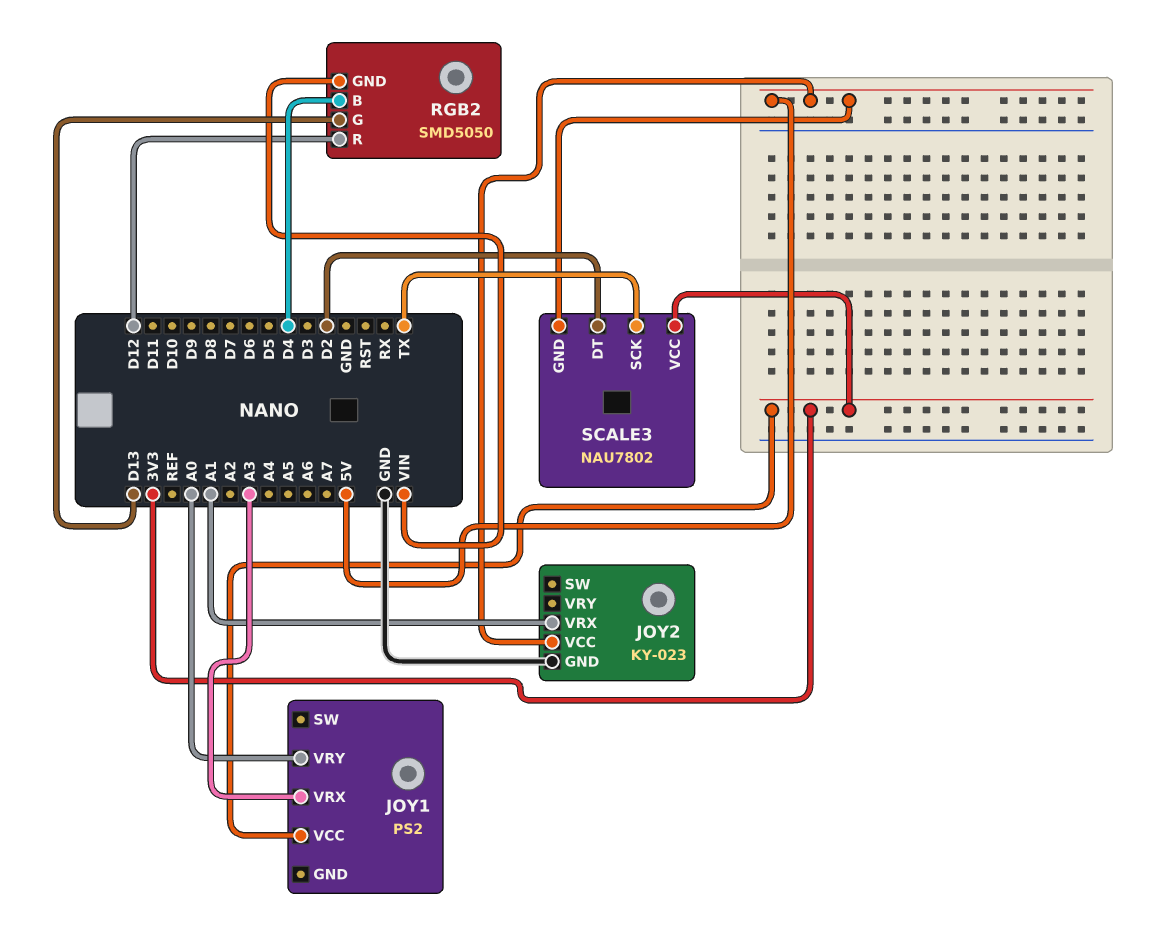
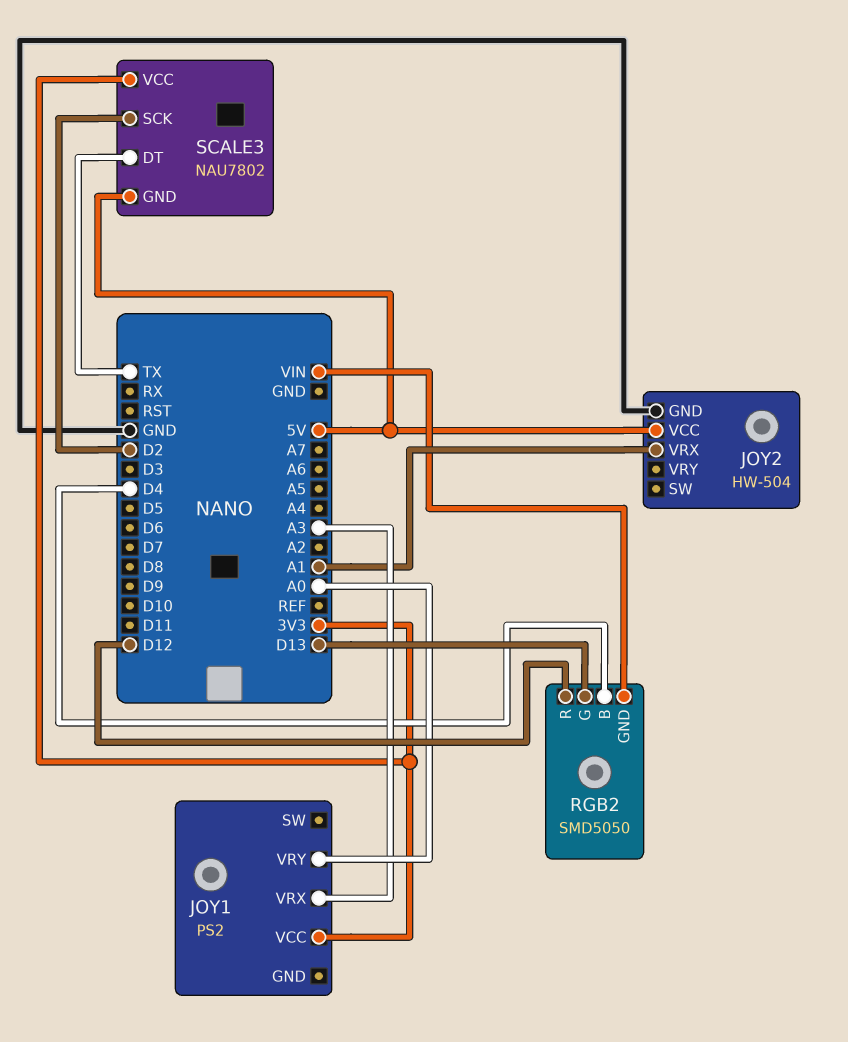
JOY2: KY-023 -> HW-504
SCALE3 pin DT: D2 -> TX
SCALE3 pin SCK: TX -> D2

